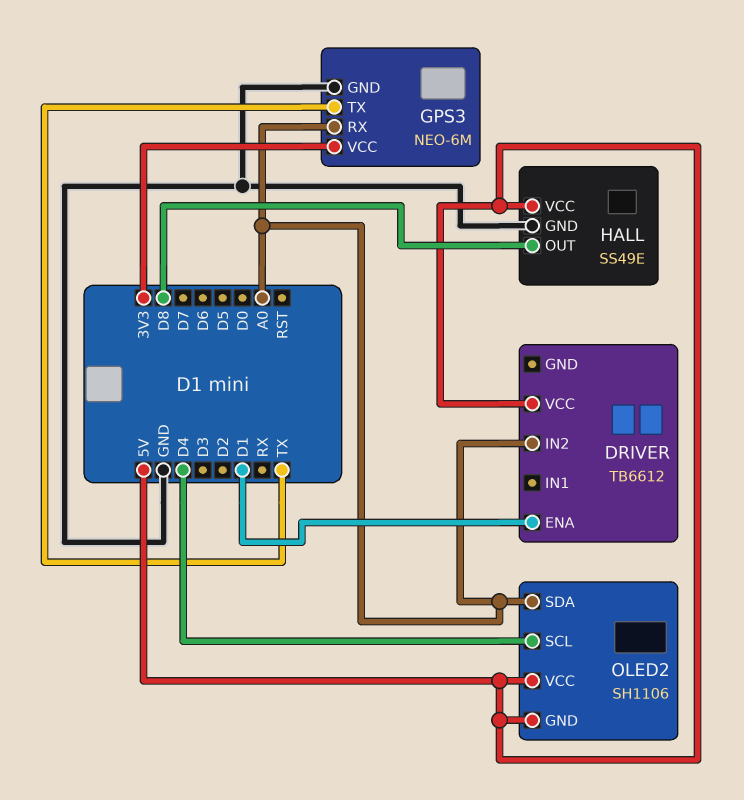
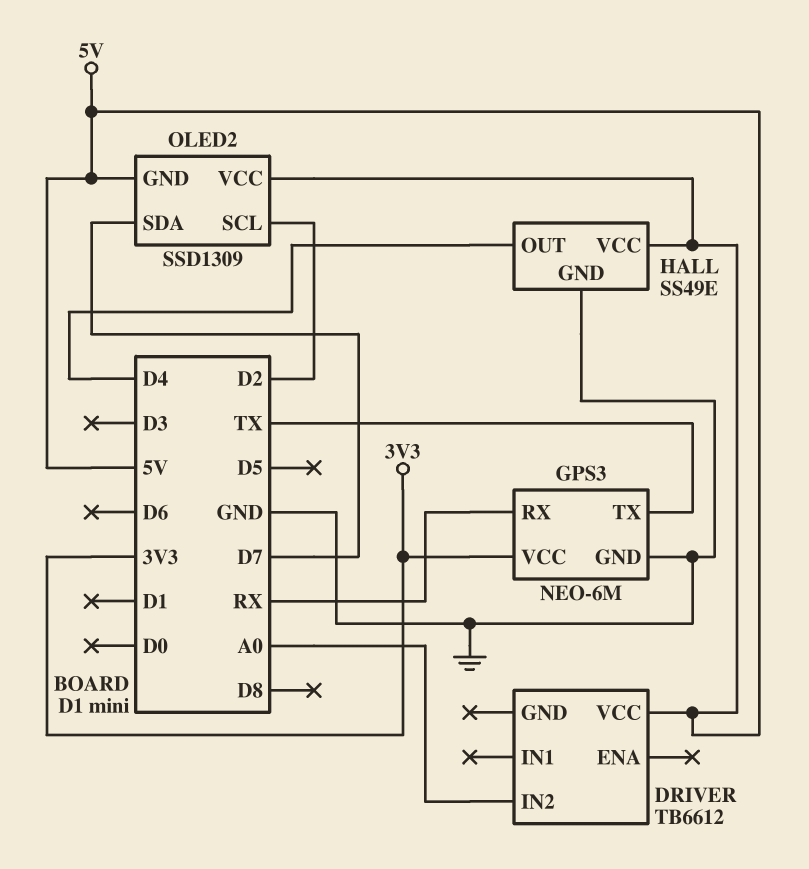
DRIVER pin ENA: D1 -> none
GPS3 pin RX: A0 -> RX
HALL pin OUT: D8 -> D4
OLED2: SH1106 -> SSD1309
OLED2 pin SCL: D4 -> D2
OLED2 pin SDA: A0 -> D7

